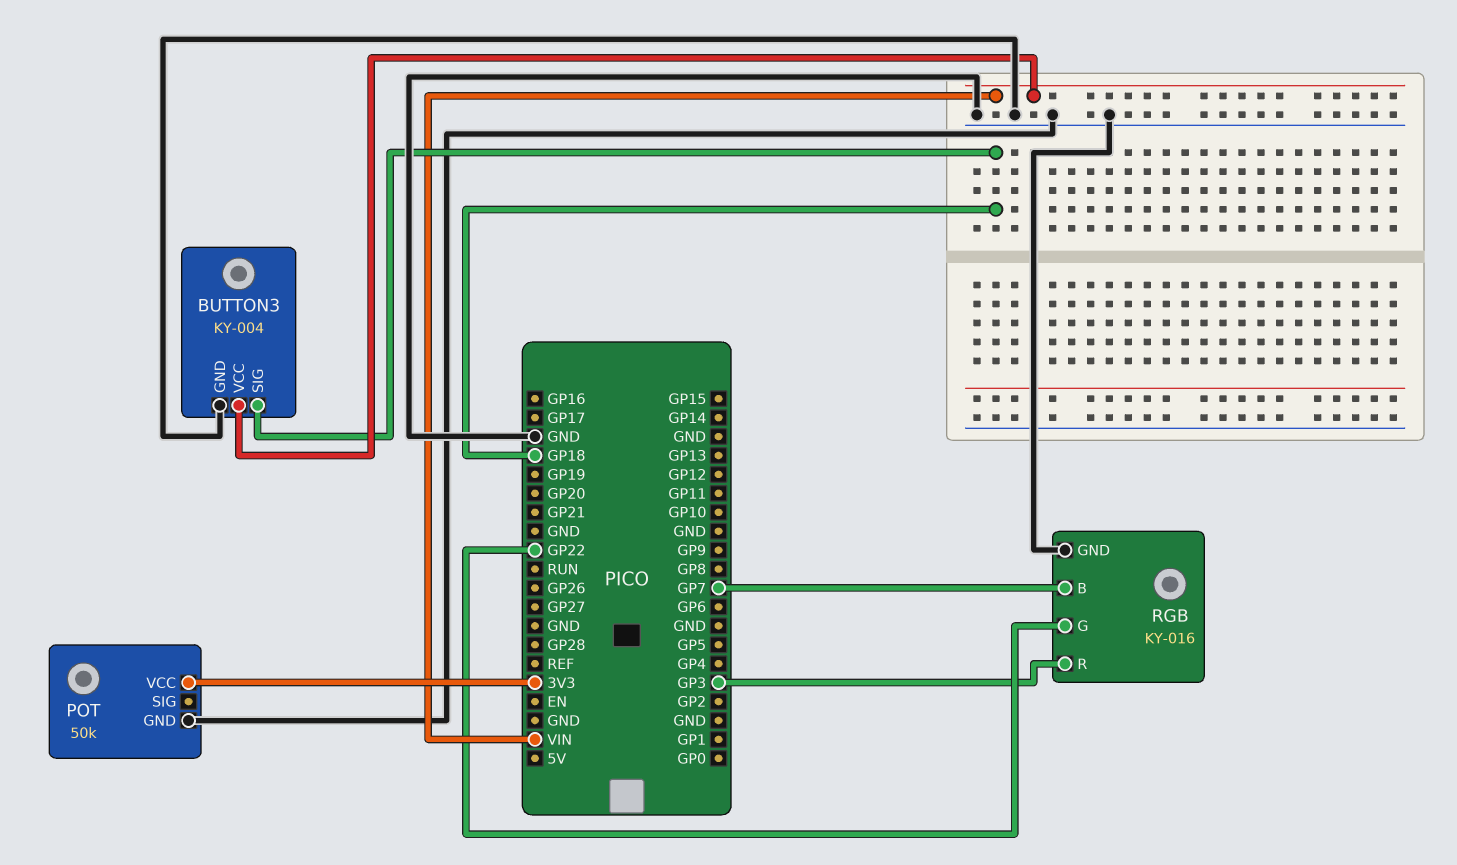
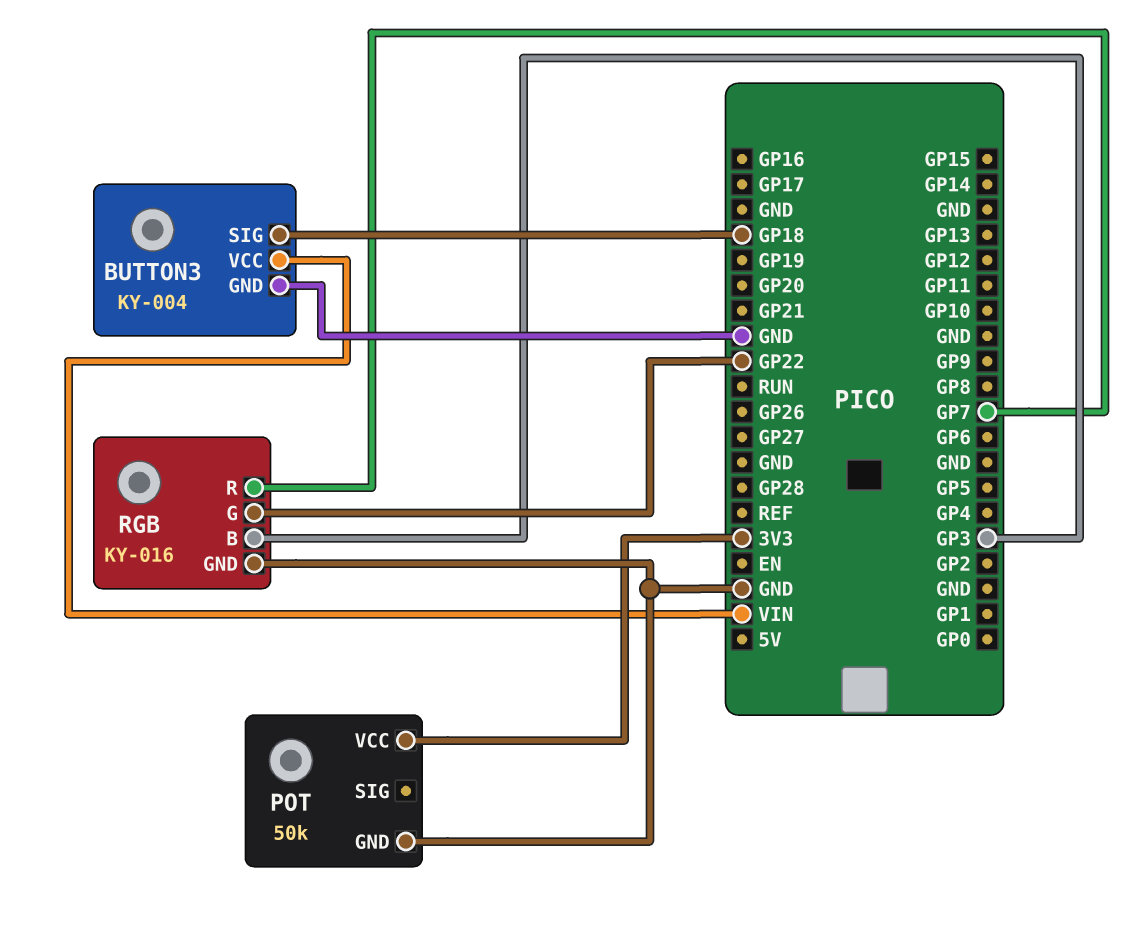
RGB pin B: GP7 -> GP3
RGB pin R: GP3 -> GP7

